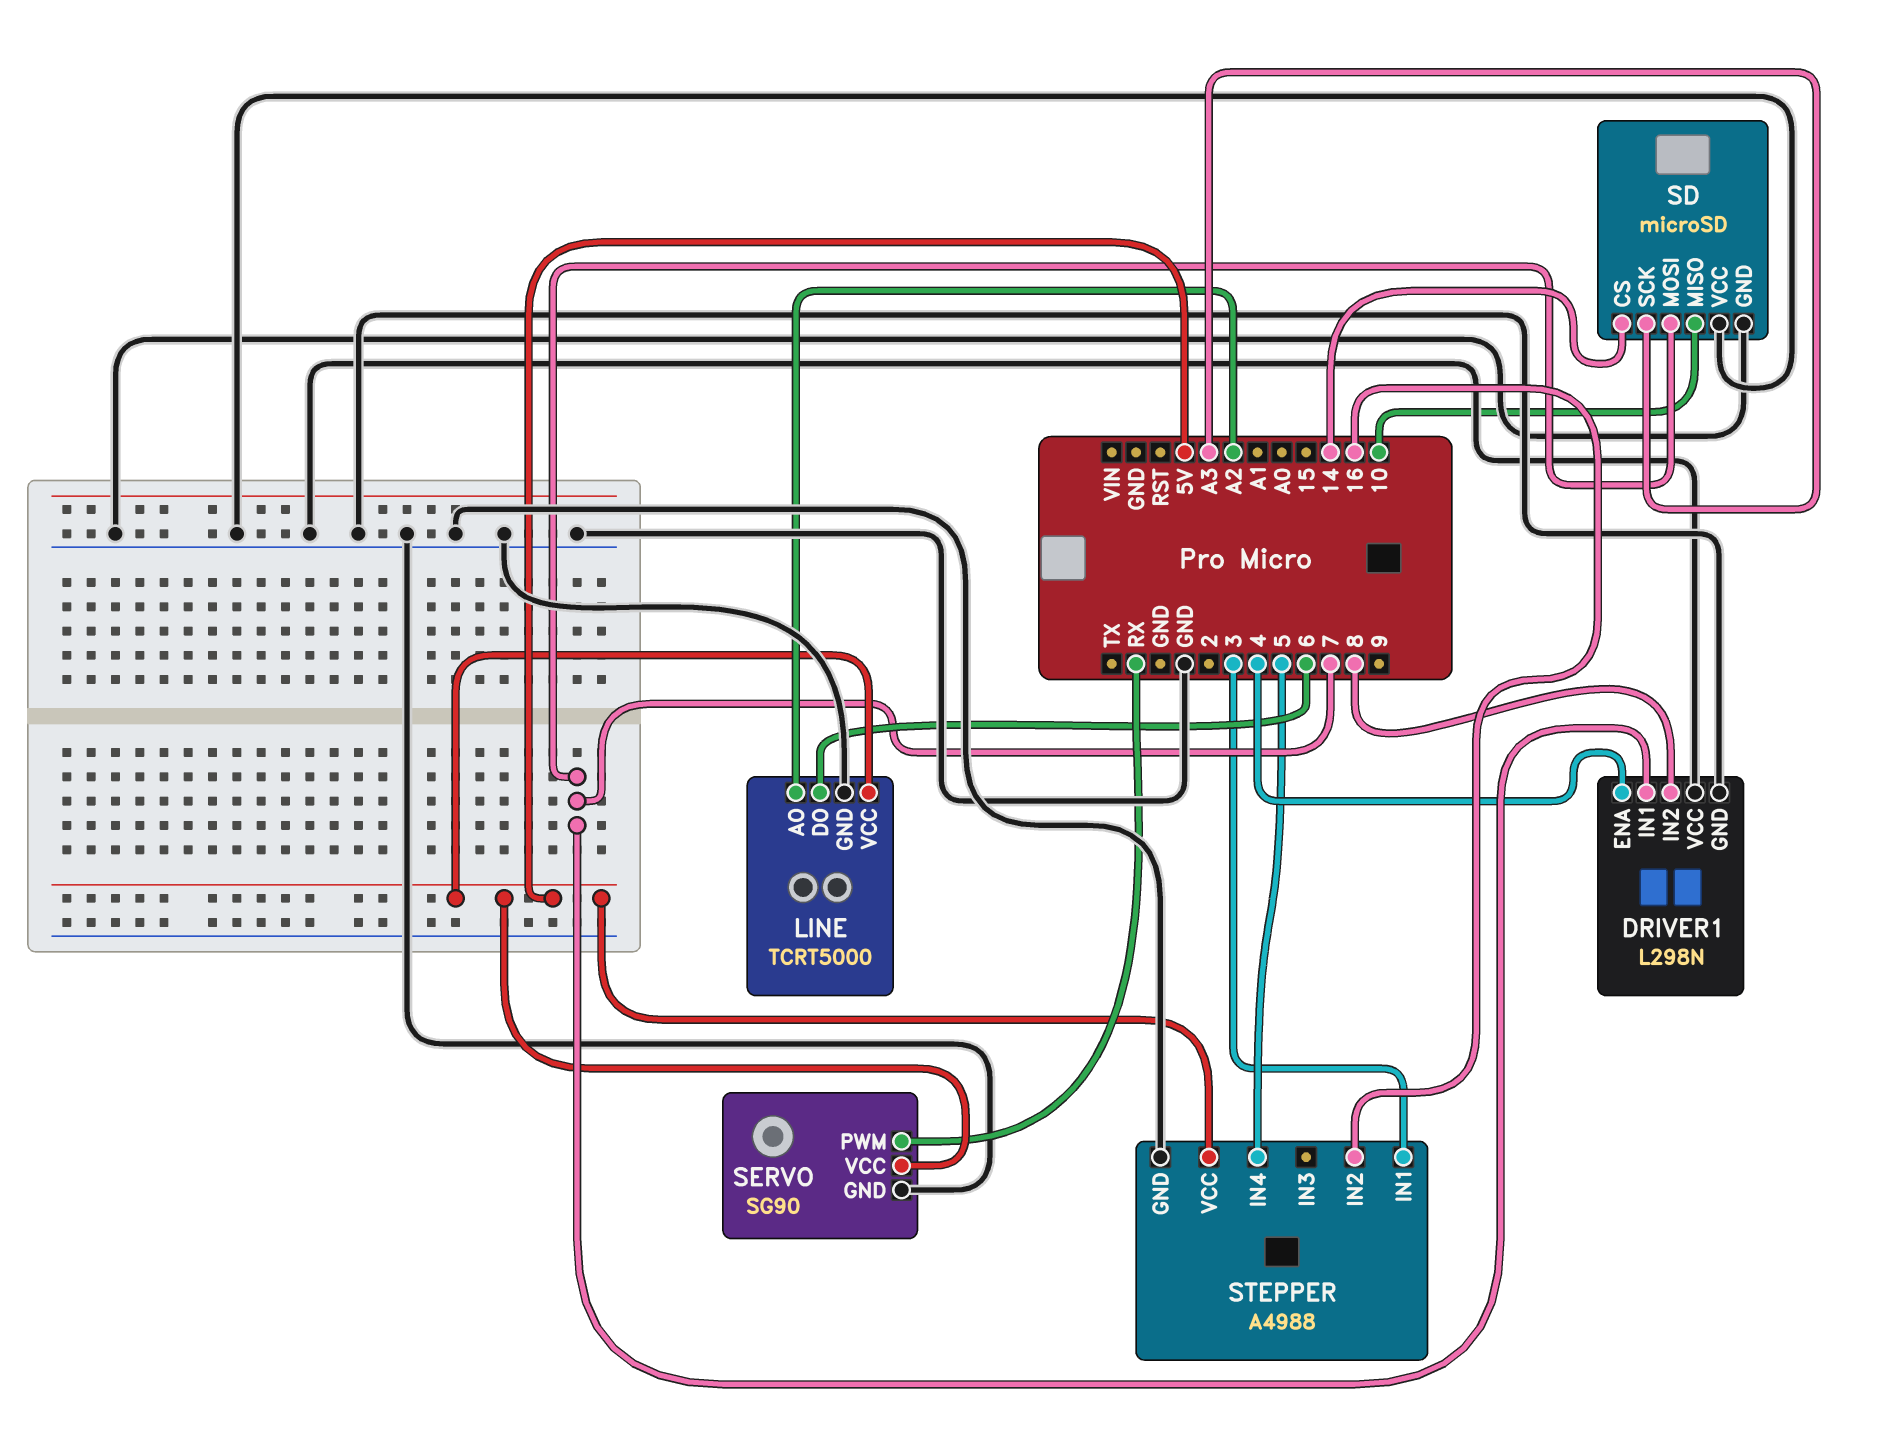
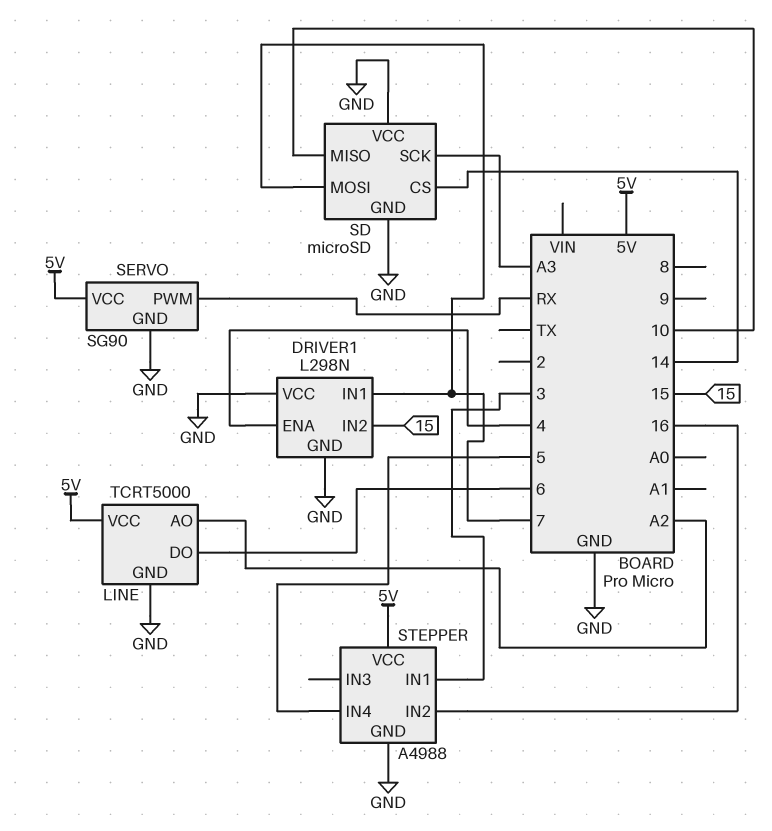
DRIVER1 pin IN2: 8 -> 15

